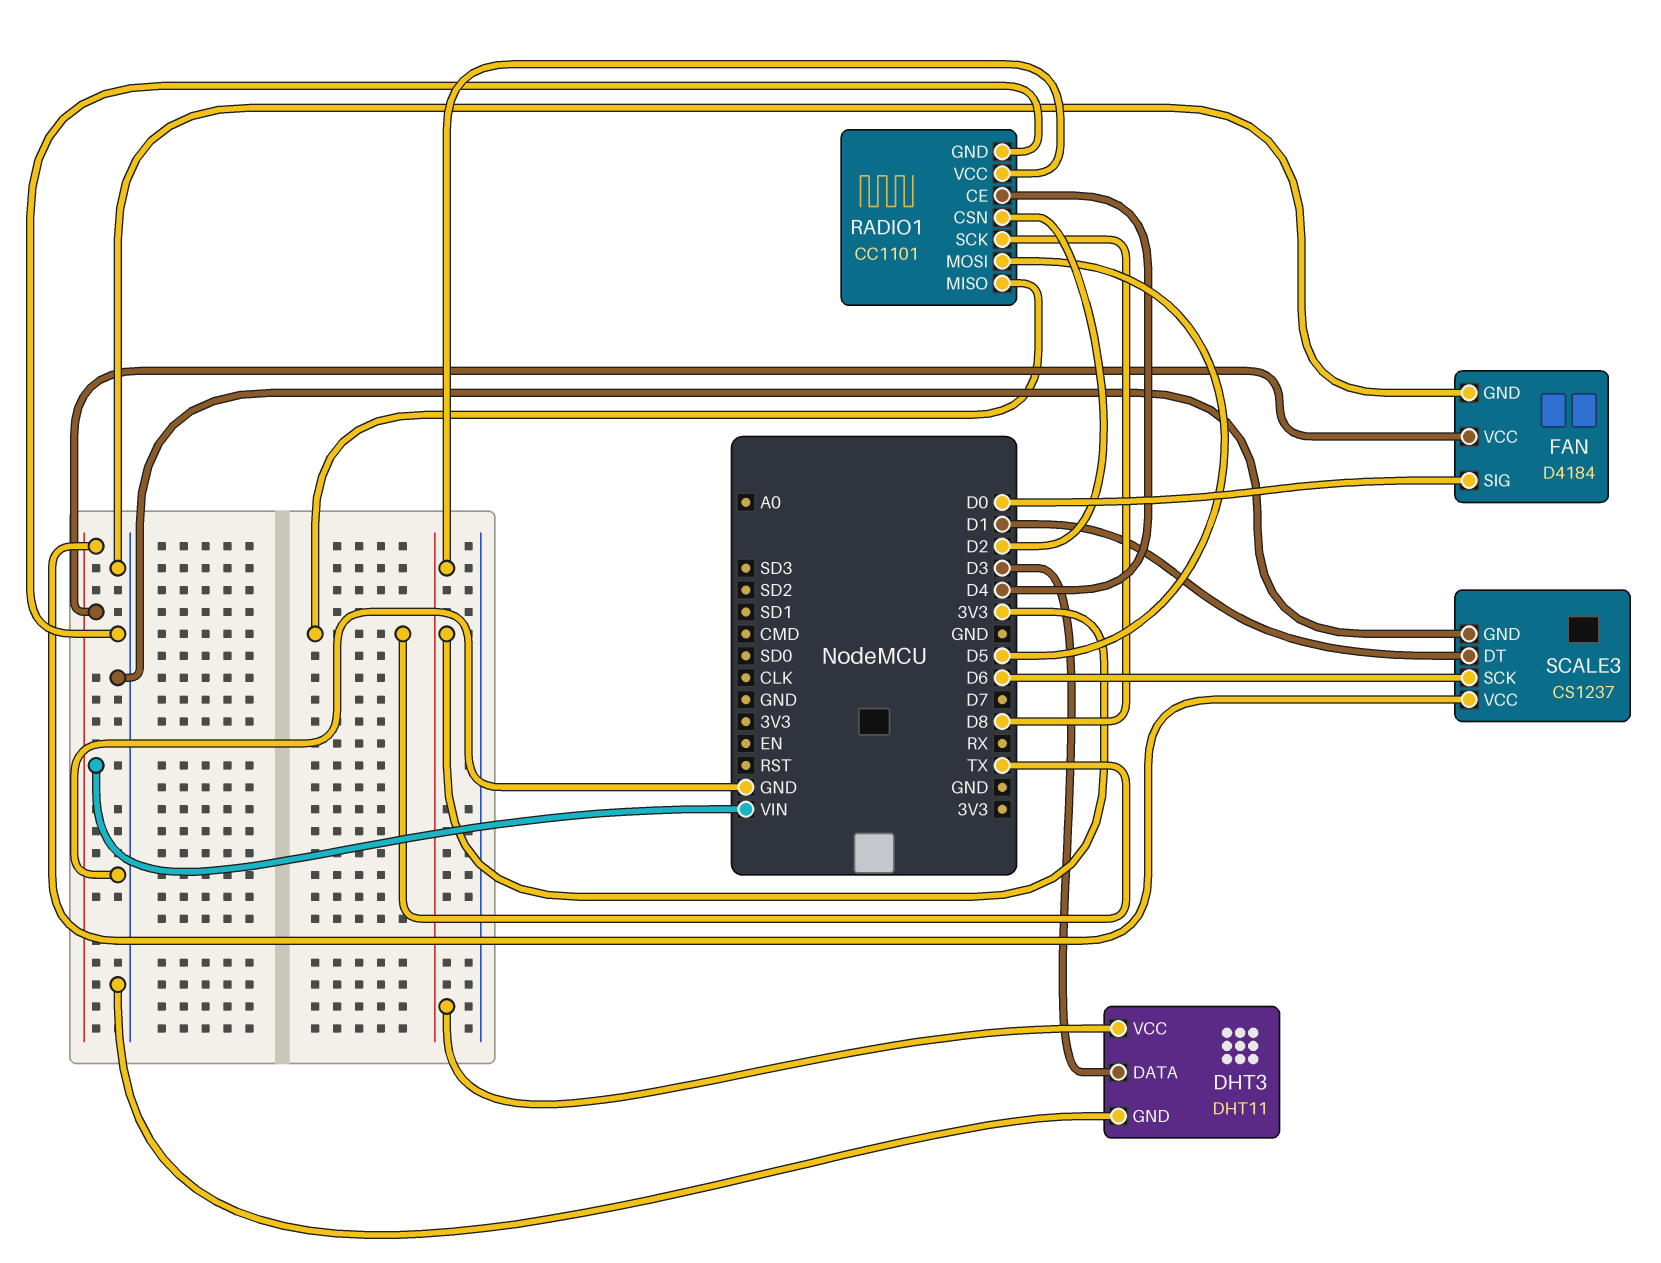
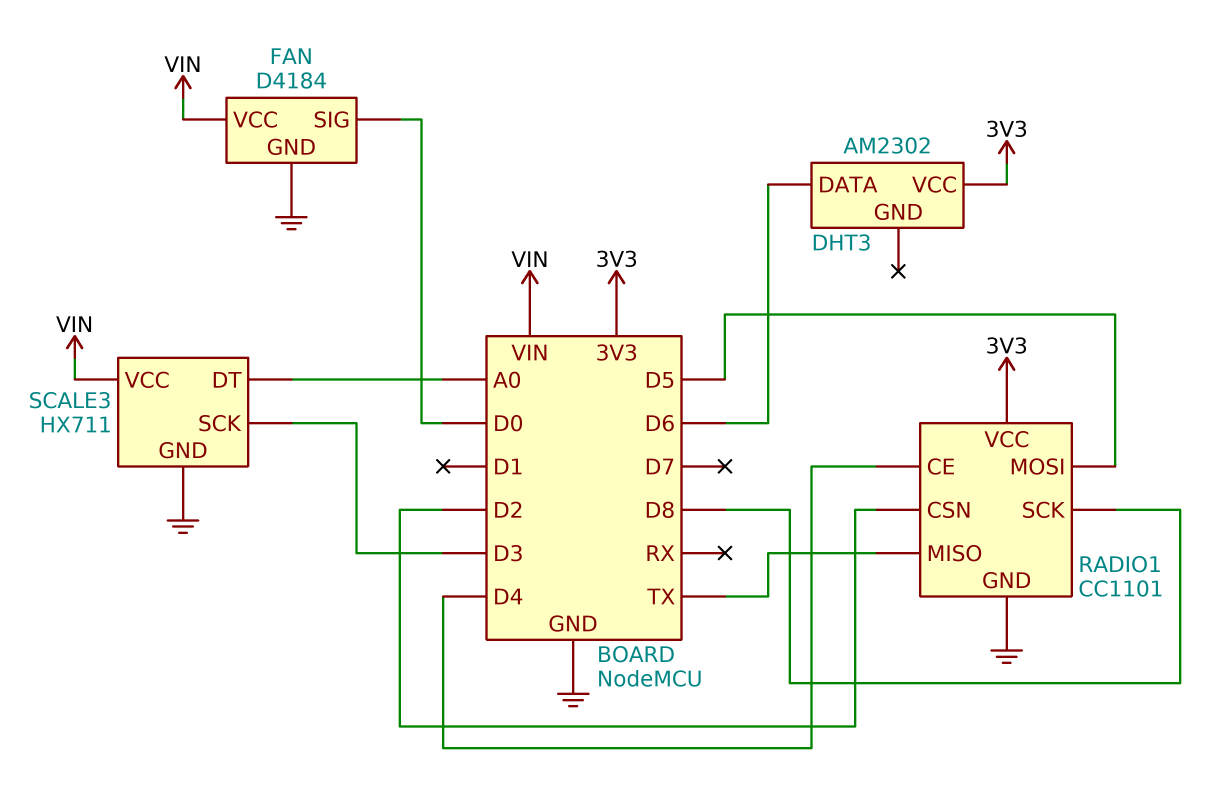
DHT3: DHT11 -> AM2302
DHT3 pin DATA: D3 -> D6
DHT3 pin GND: GND -> none
SCALE3: CS1237 -> HX711
SCALE3 pin DT: D1 -> A0
SCALE3 pin SCK: D6 -> D3

